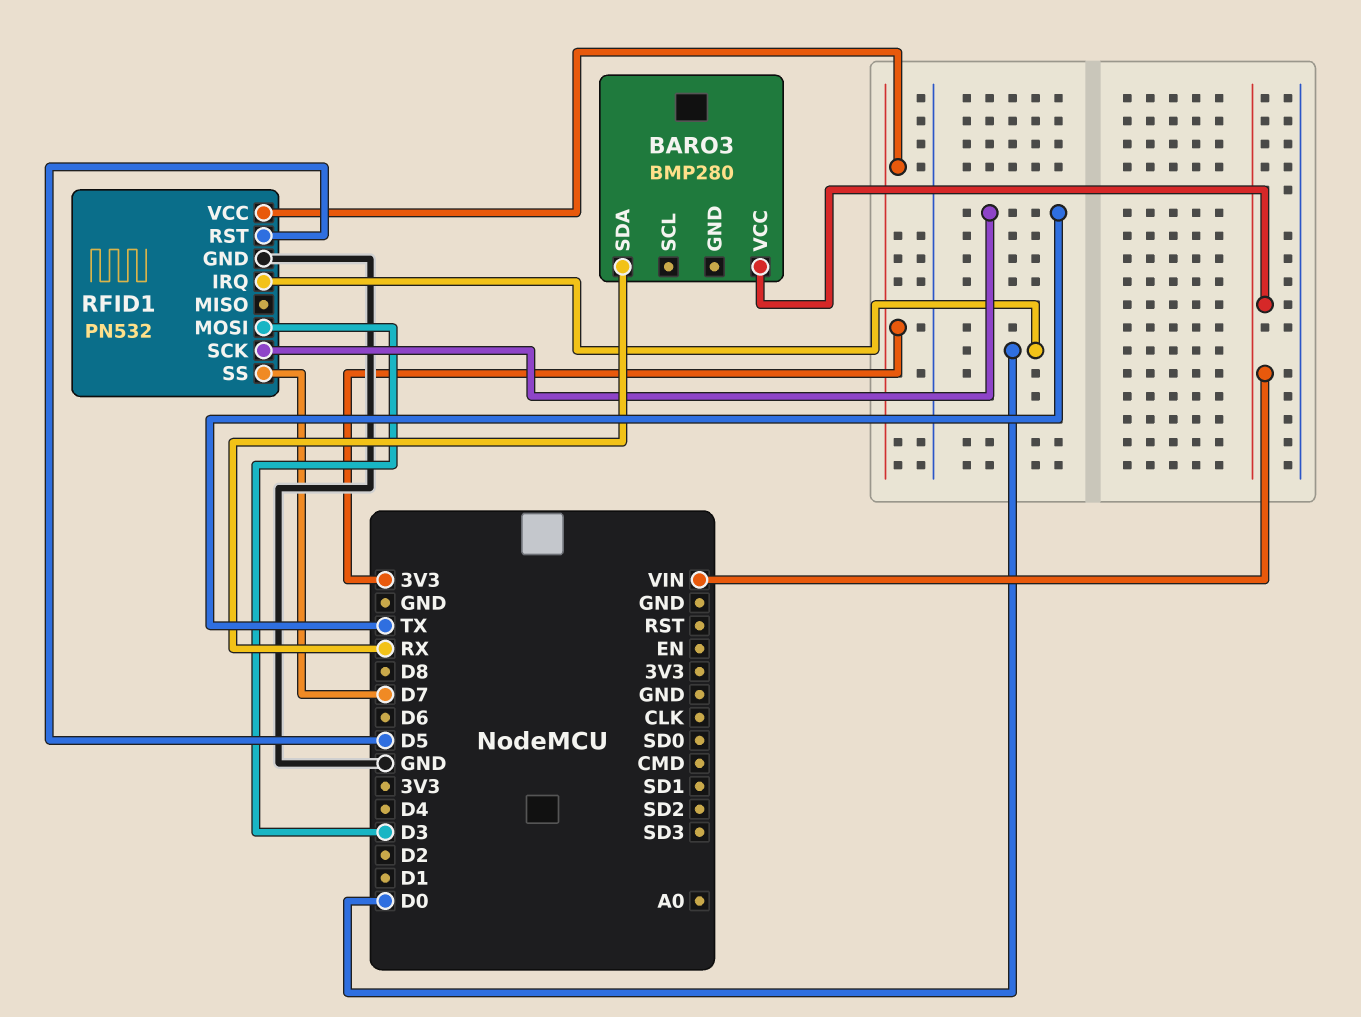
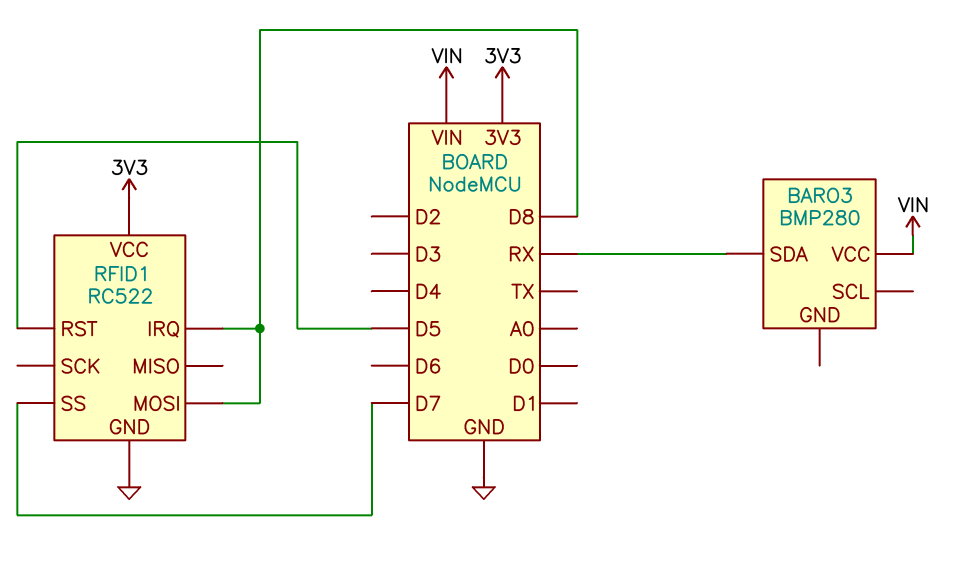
RFID1: PN532 -> RC522
RFID1 pin IRQ: D0 -> D8
RFID1 pin MOSI: D3 -> D8
RFID1 pin SCK: TX -> none

